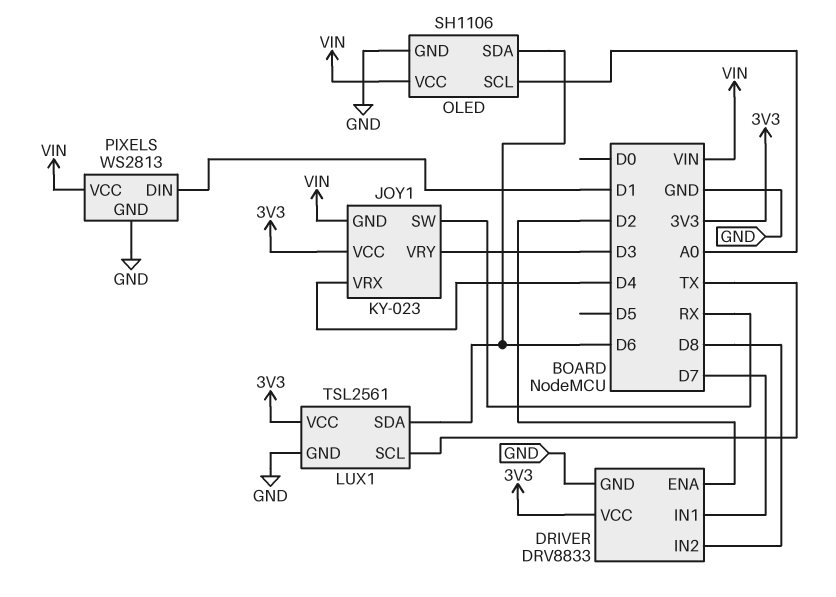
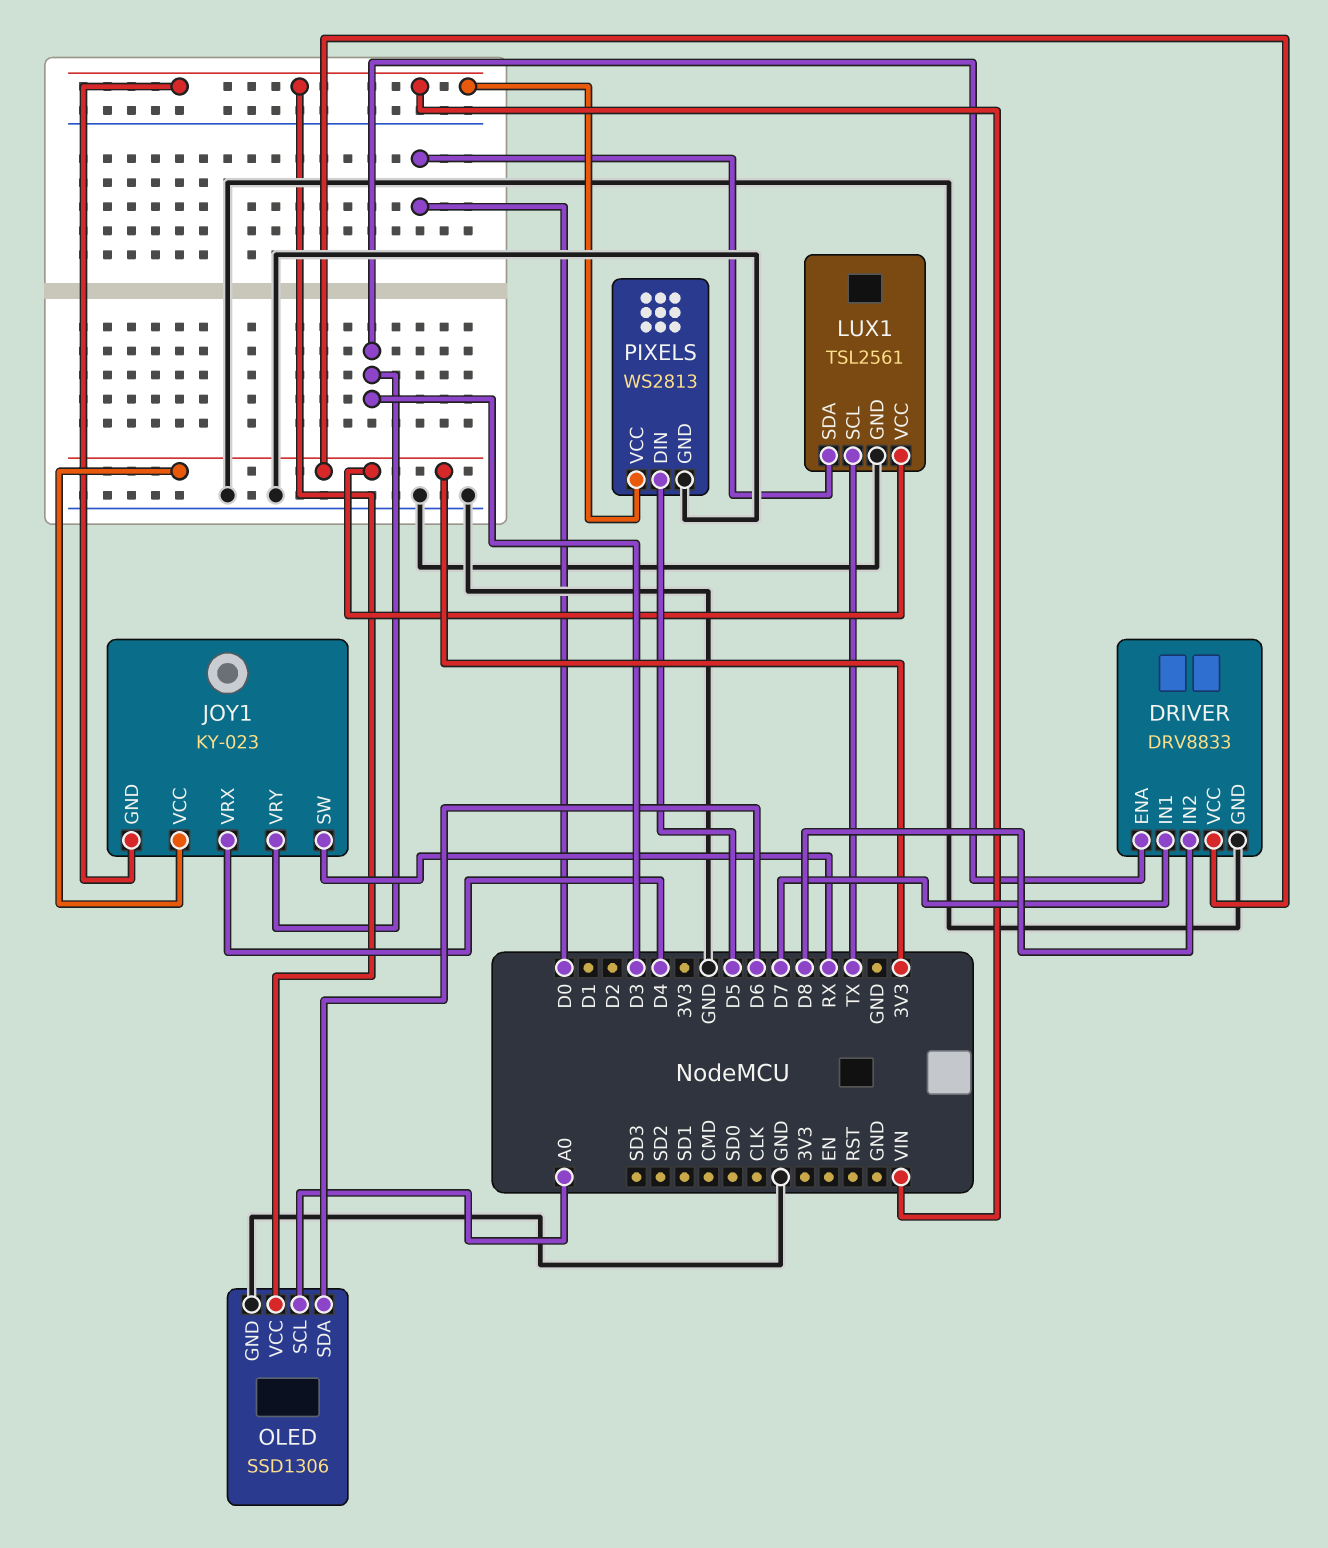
DRIVER pin ENA: D2 -> D3
LUX1 pin SDA: D6 -> D0
OLED: SH1106 -> SSD1306
PIXELS pin DIN: D1 -> D5

